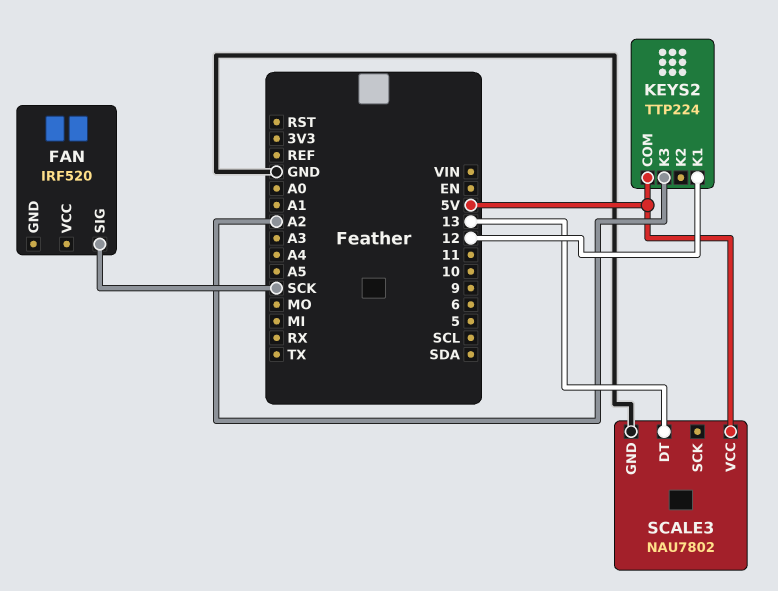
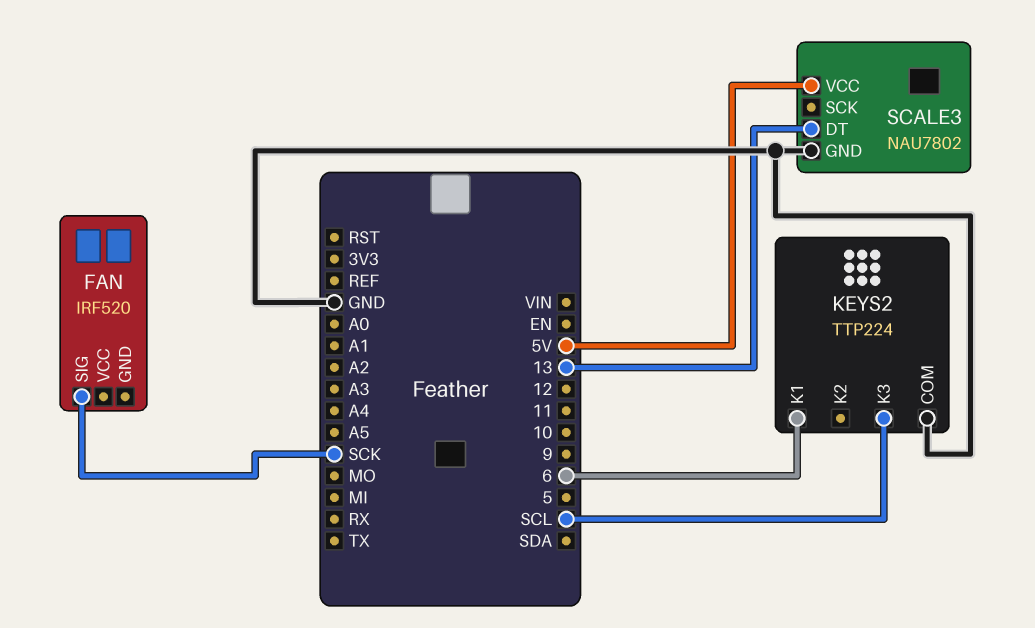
KEYS2 pin COM: 5V -> GND
KEYS2 pin K1: 12 -> 6
KEYS2 pin K3: A2 -> SCL

